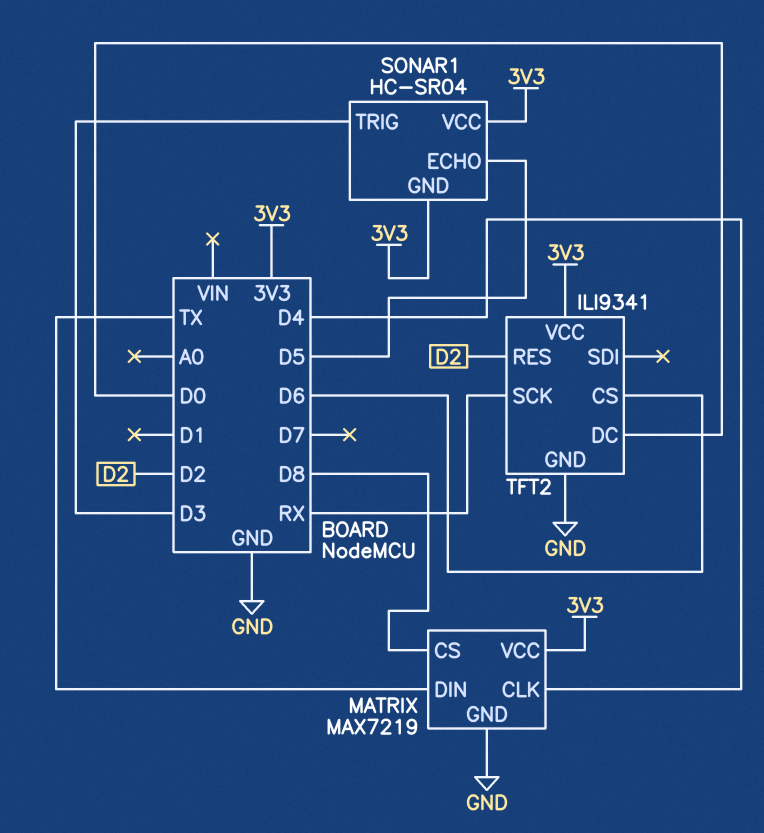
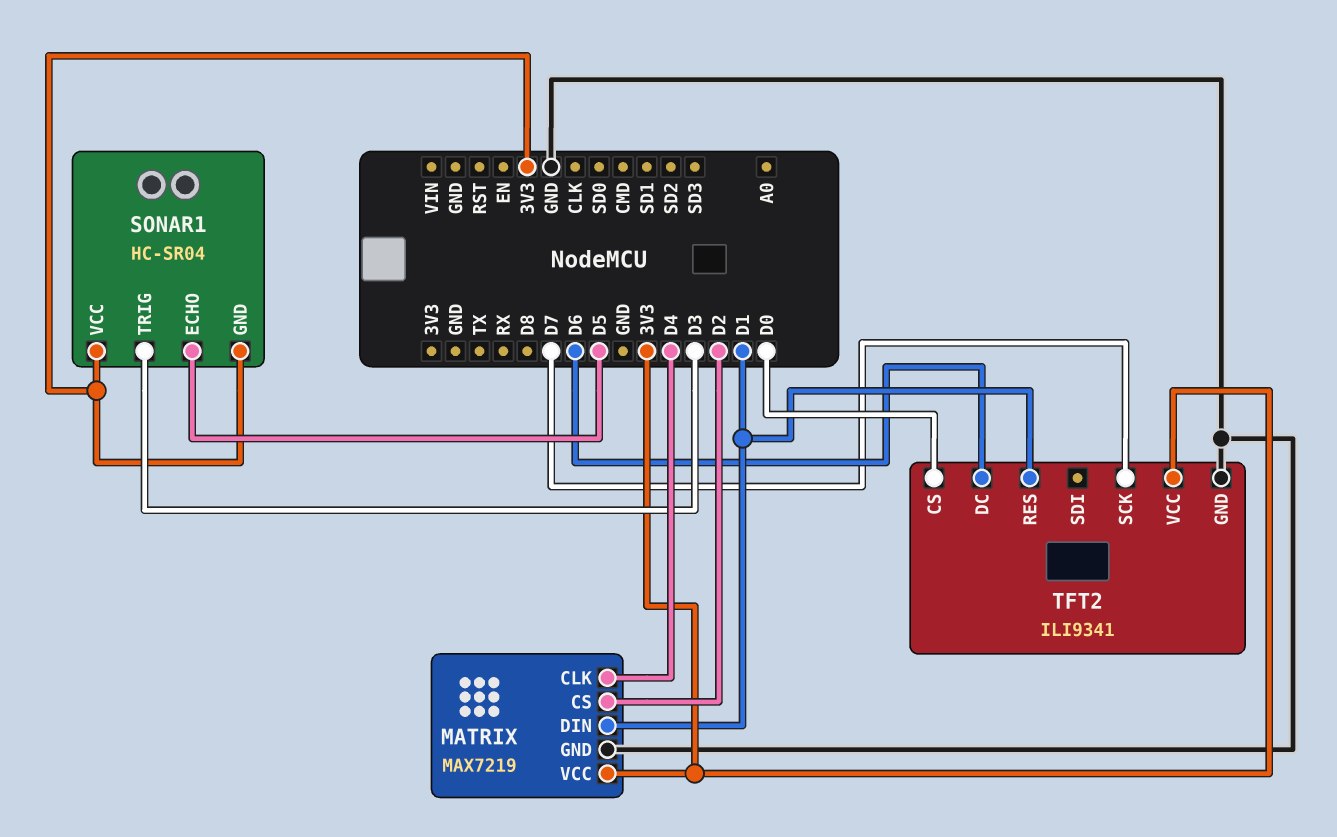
MATRIX pin CS: D8 -> D2
MATRIX pin DIN: TX -> D1
TFT2 pin CS: D6 -> D0
TFT2 pin DC: D0 -> D6
TFT2 pin RES: D2 -> D1
TFT2 pin SCK: RX -> D7

